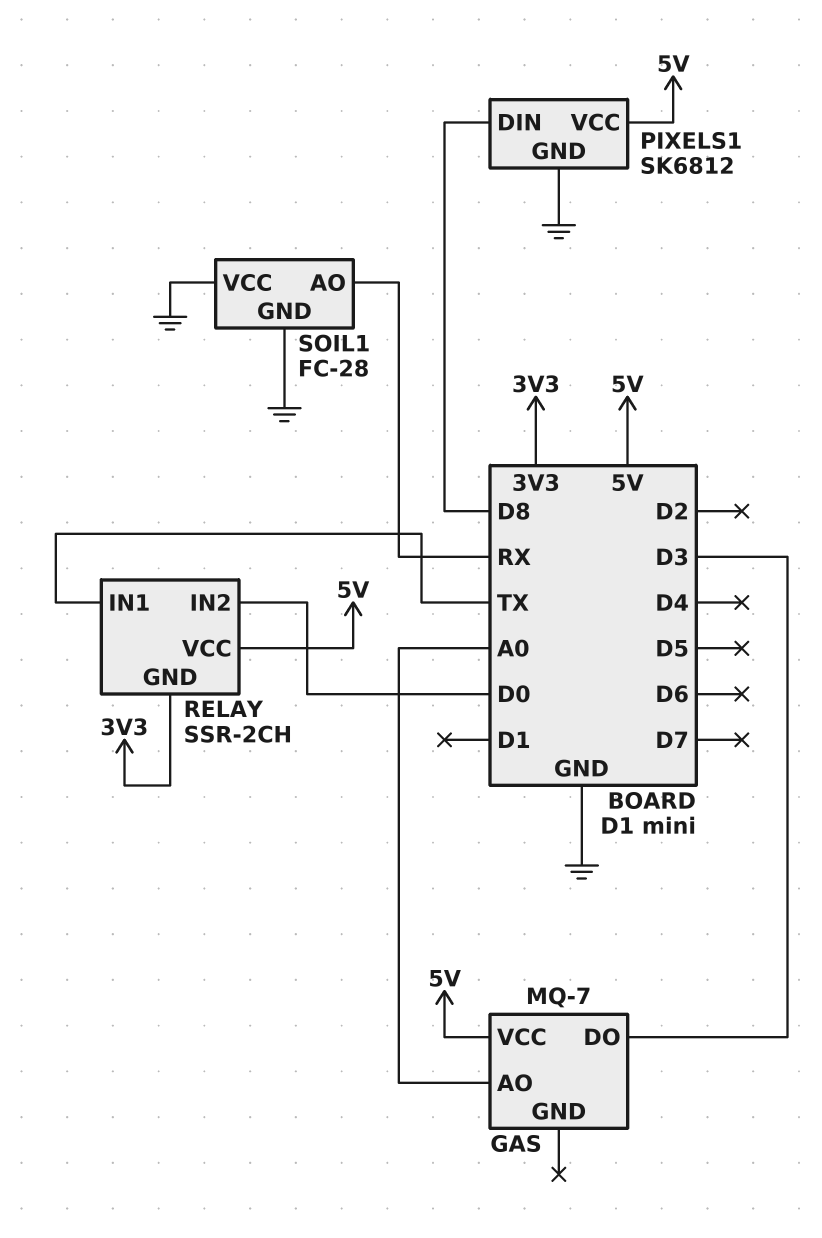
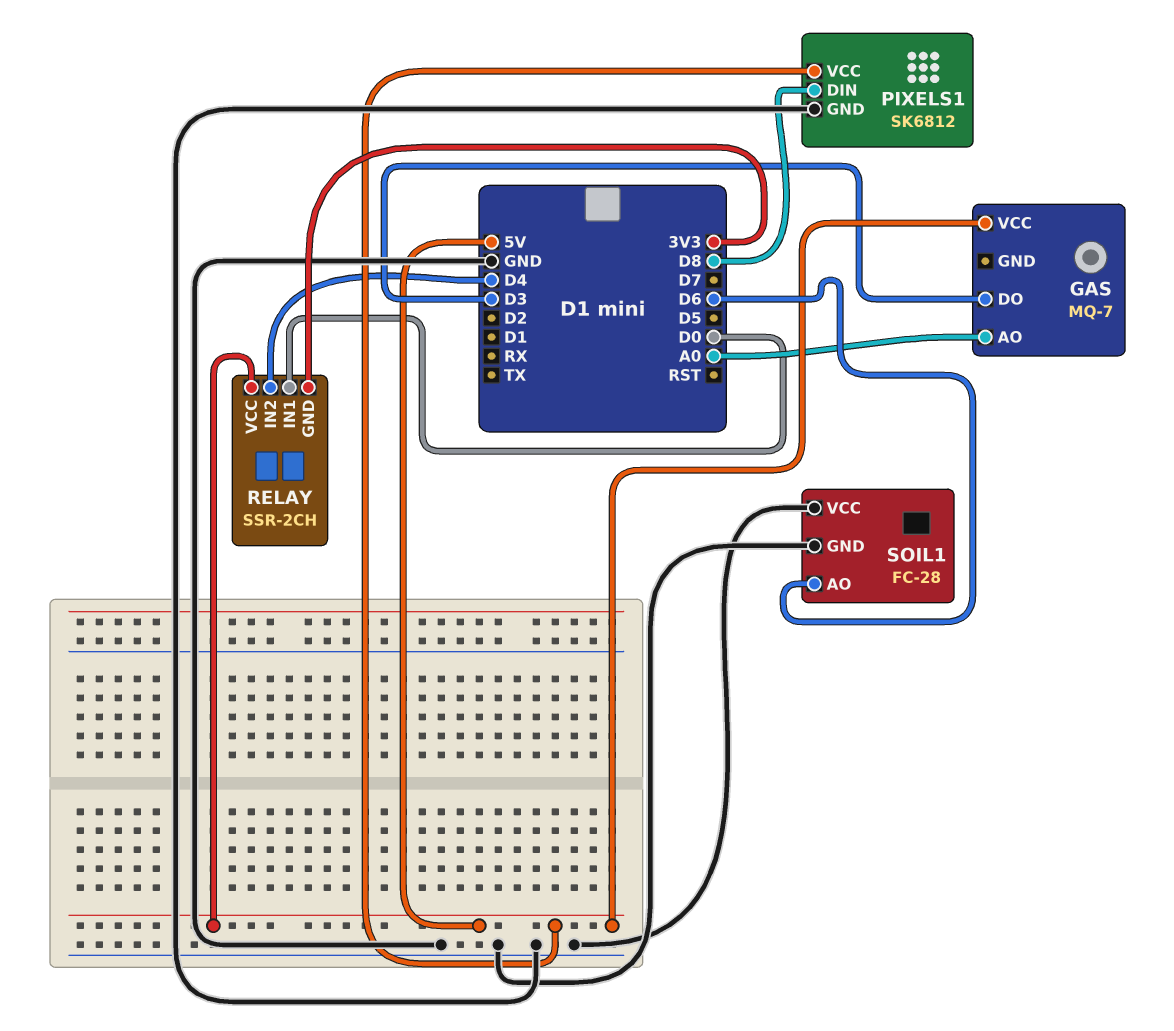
RELAY pin IN1: TX -> D0
RELAY pin IN2: D0 -> D4
SOIL1 pin AO: RX -> D6

